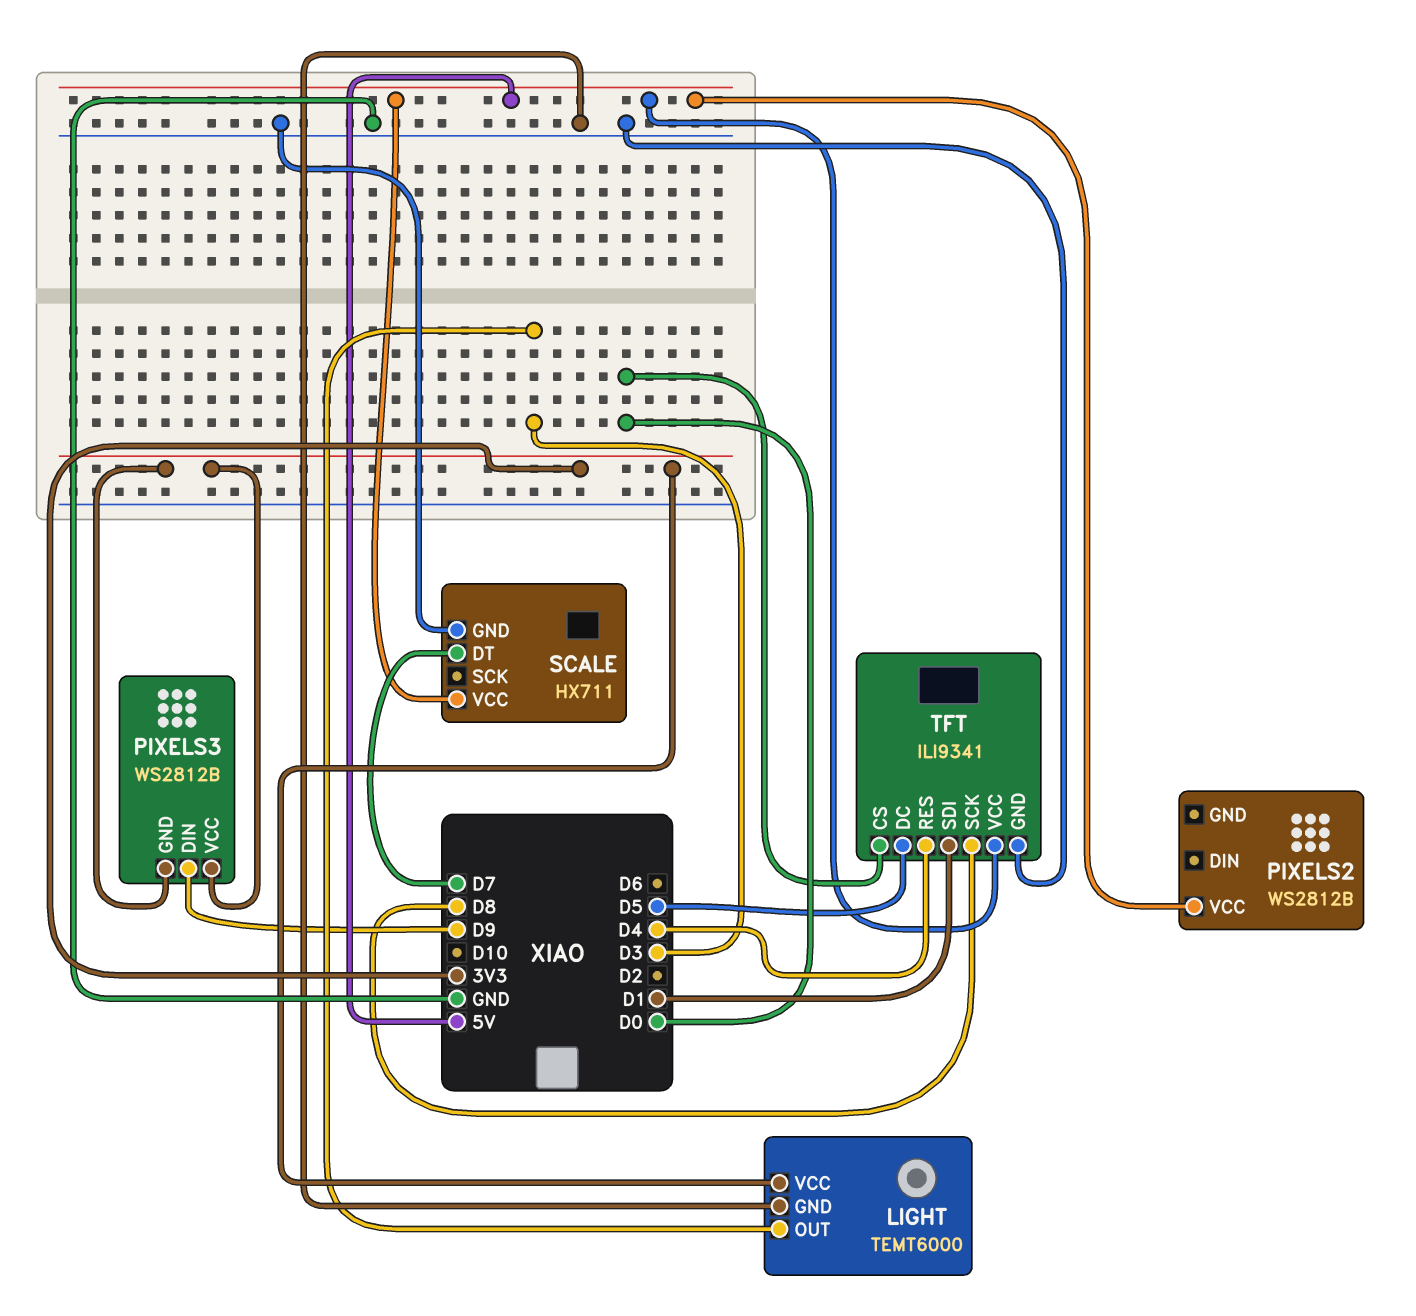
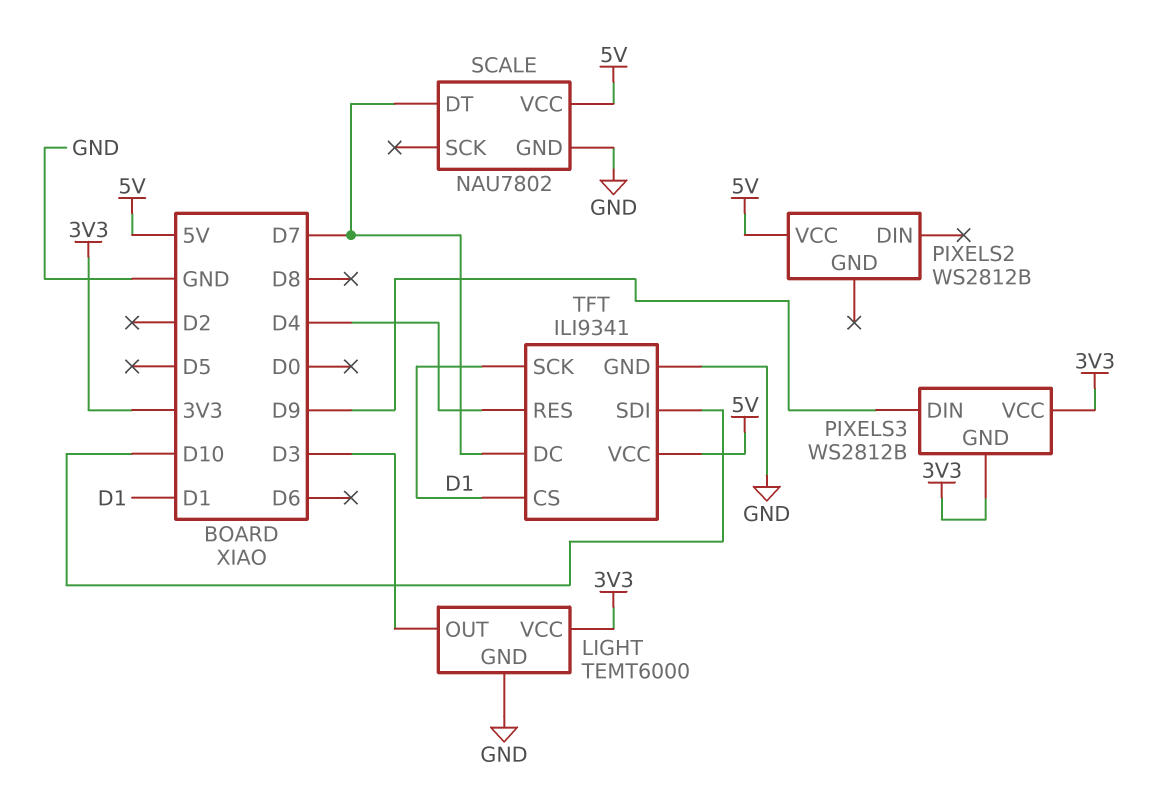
SCALE: HX711 -> NAU7802
TFT pin CS: D0 -> D1
TFT pin DC: D5 -> D7
TFT pin SCK: D8 -> D1
TFT pin SDI: D1 -> D10

